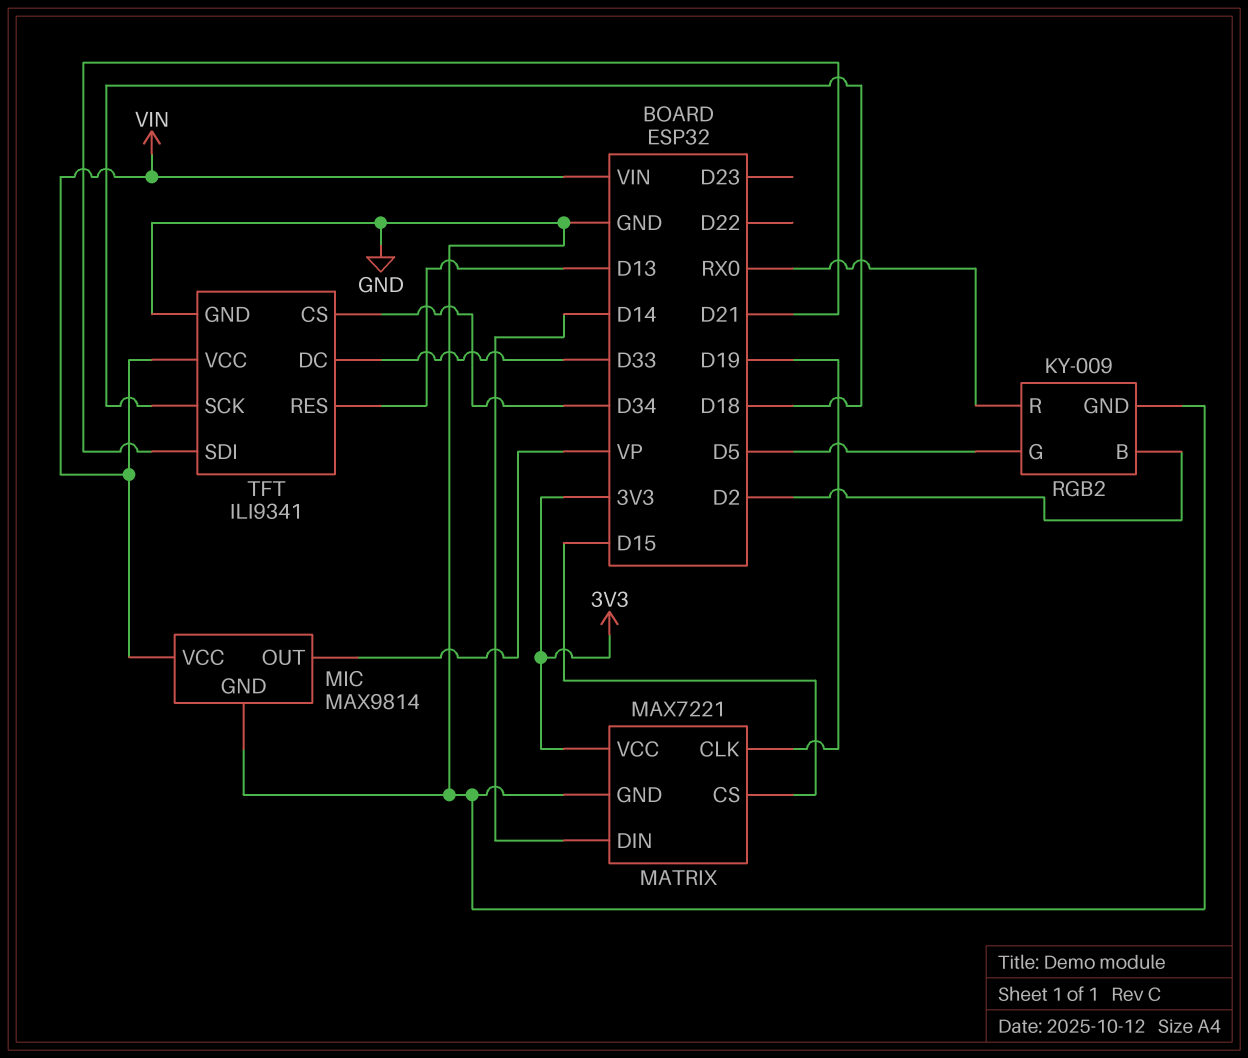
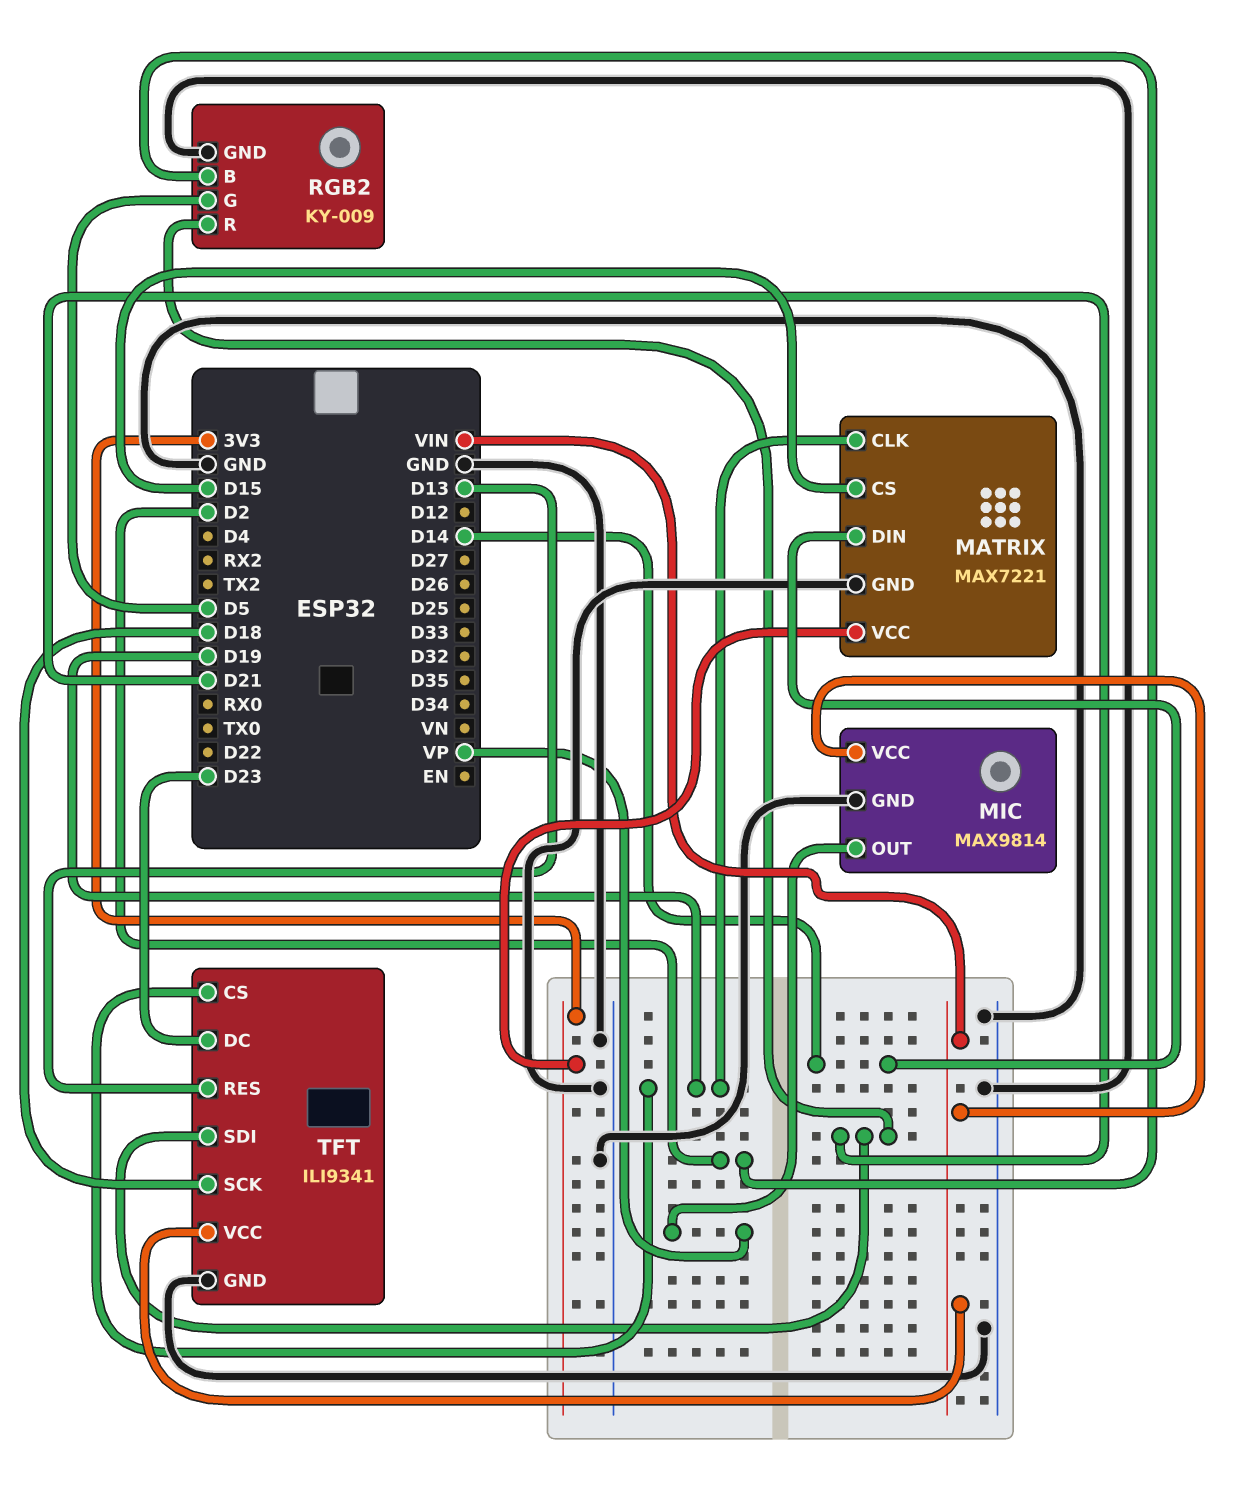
RGB2 pin R: RX0 -> D21
TFT pin CS: D34 -> D19
TFT pin DC: D33 -> D23

